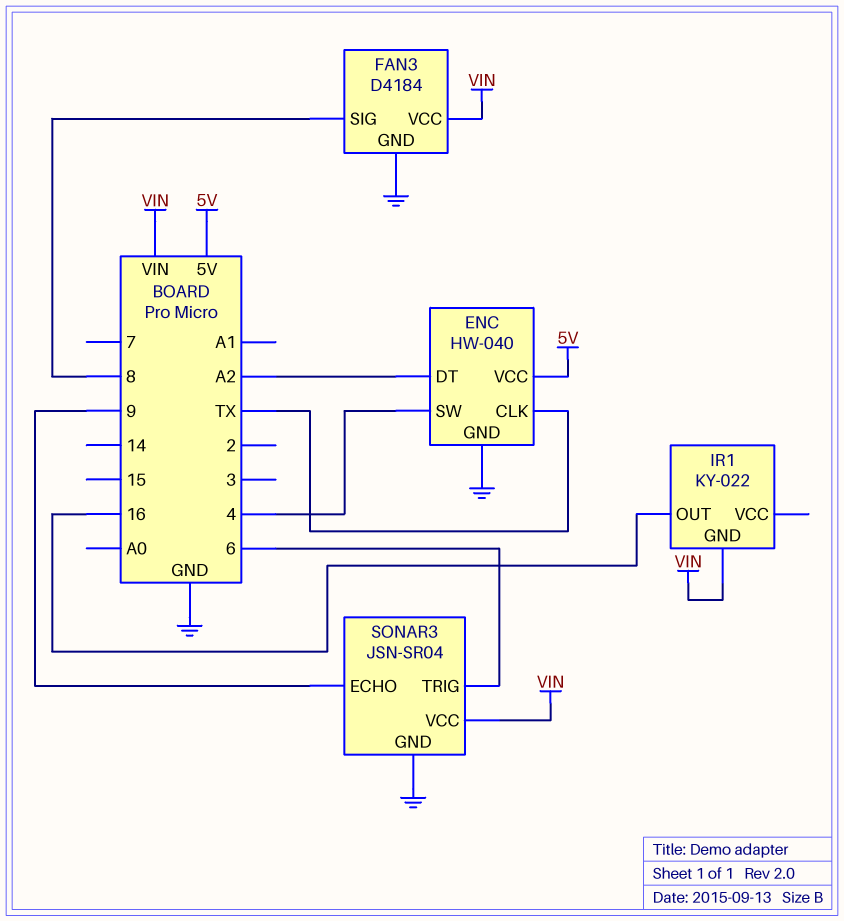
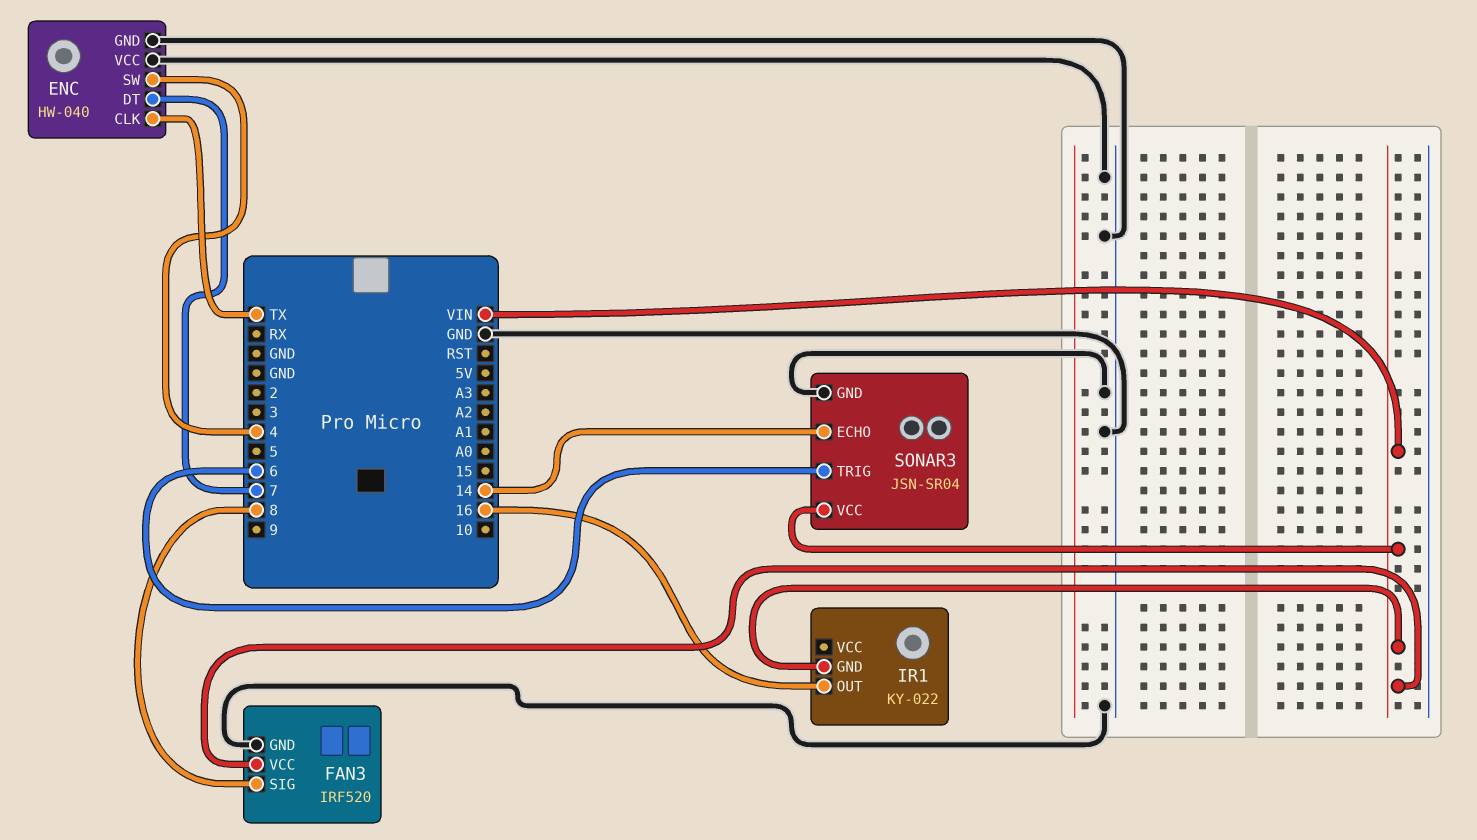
ENC pin DT: A2 -> 7
ENC pin VCC: 5V -> GND
FAN3: D4184 -> IRF520
SONAR3 pin ECHO: 9 -> 14

